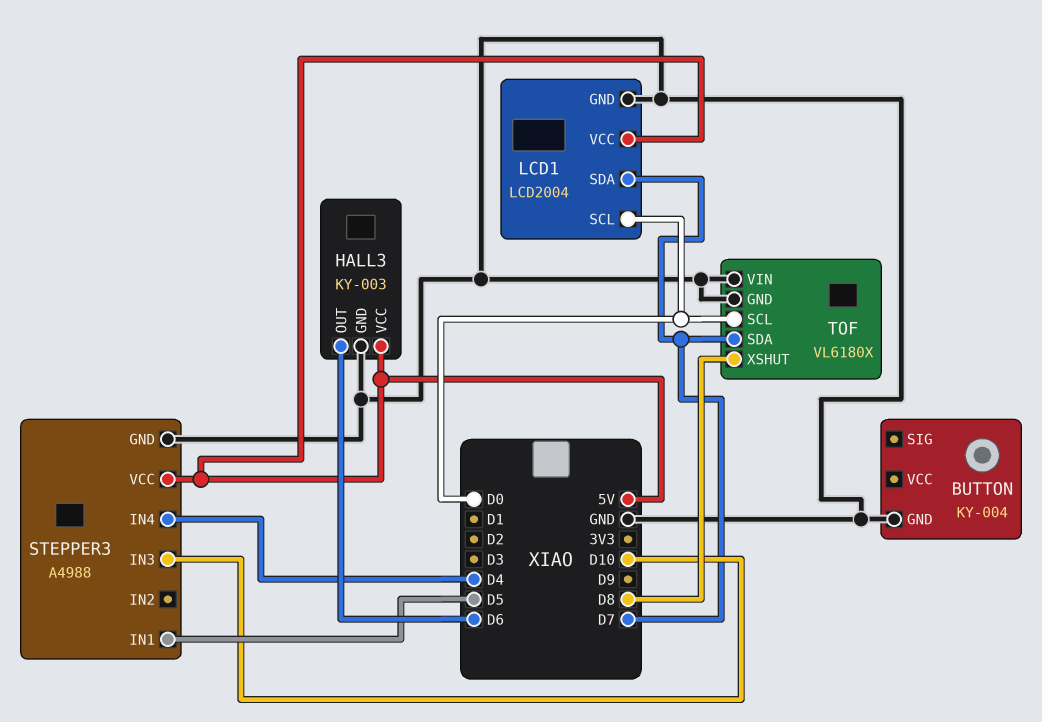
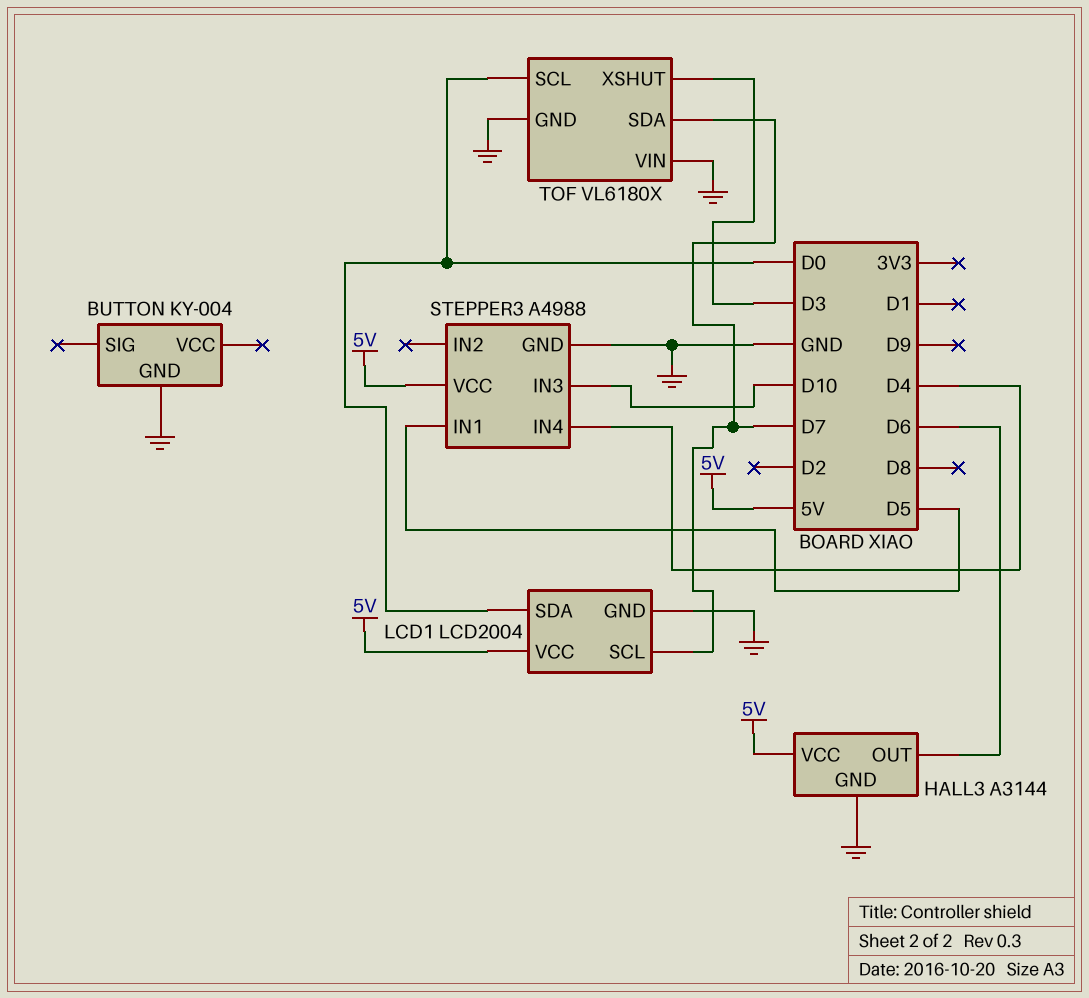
HALL3: KY-003 -> A3144
LCD1 pin SCL: D0 -> D7
LCD1 pin SDA: D7 -> D0
TOF pin XSHUT: D8 -> D3

